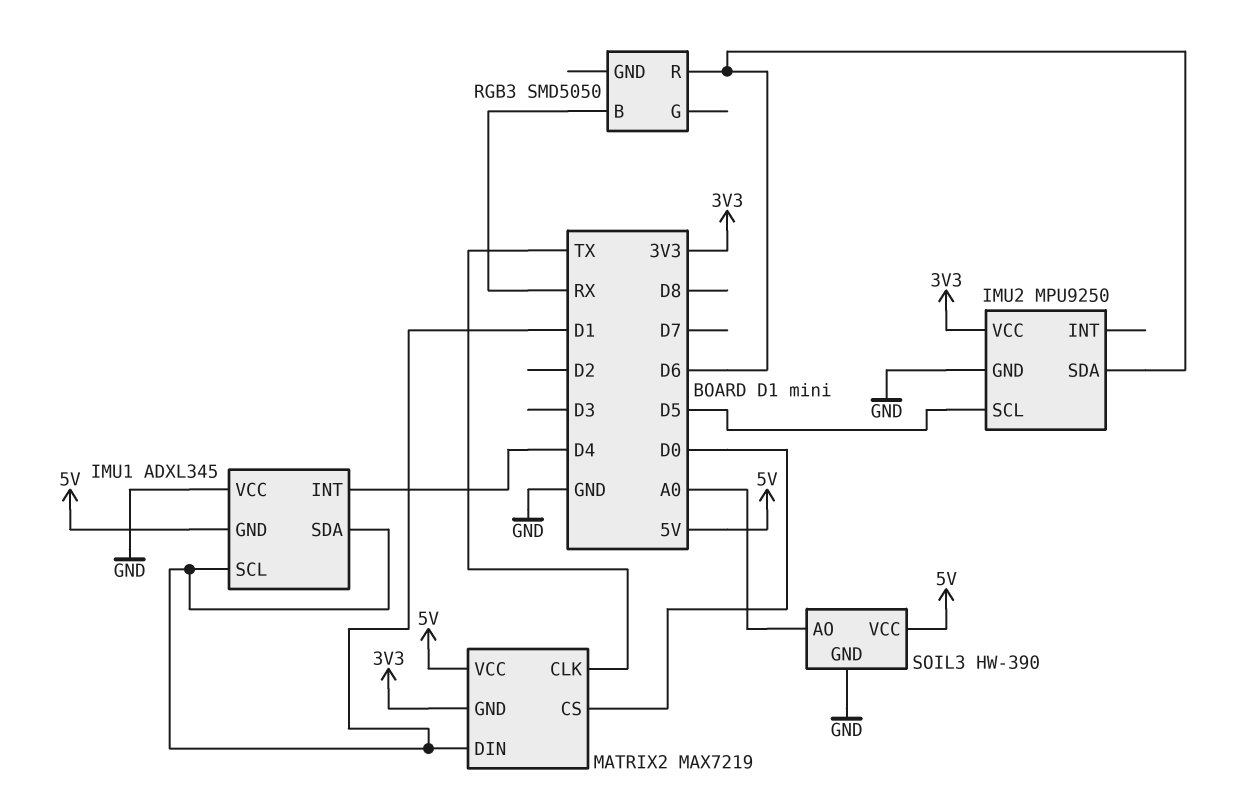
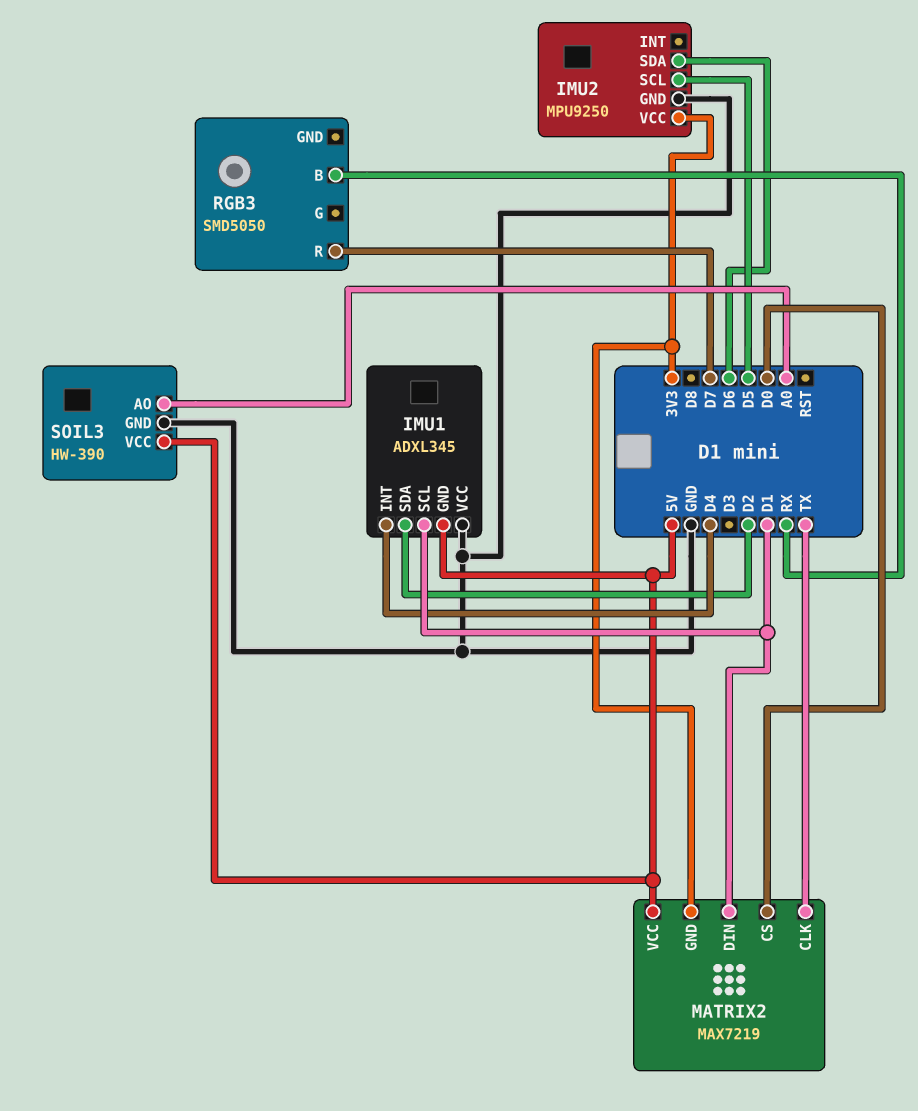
IMU1 pin SDA: D1 -> D2
RGB3 pin R: D6 -> D7

